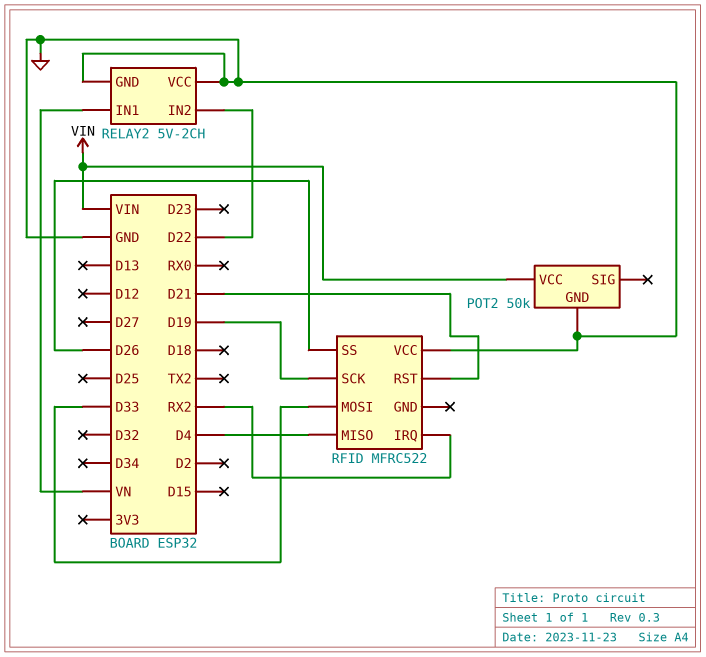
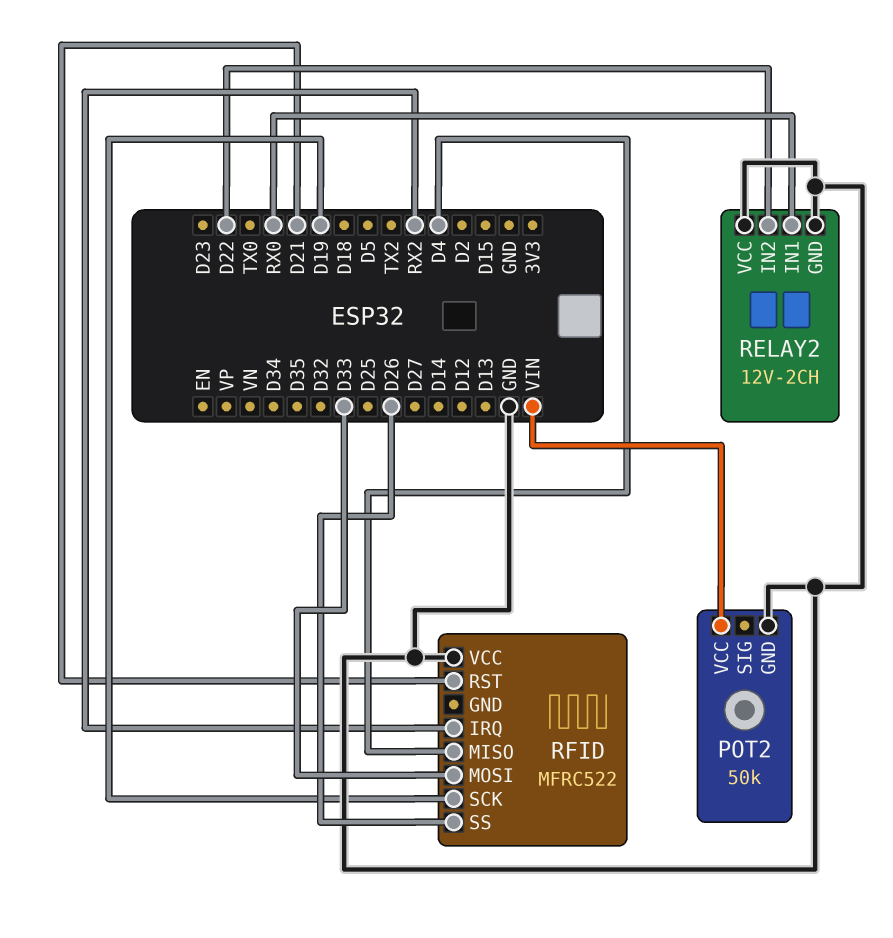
RELAY2: 5V-2CH -> 12V-2CH
RELAY2 pin IN1: VN -> RX0

